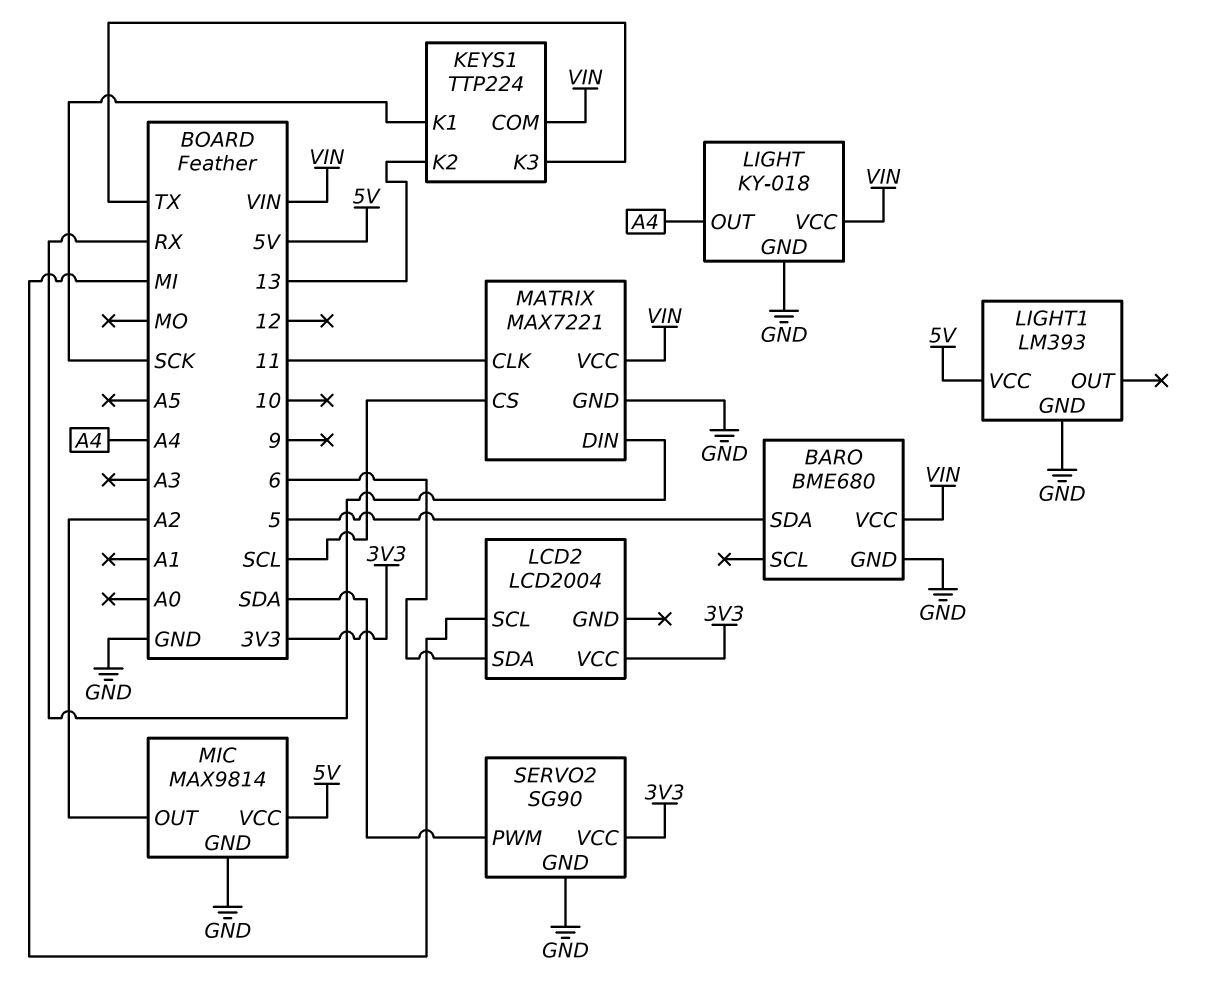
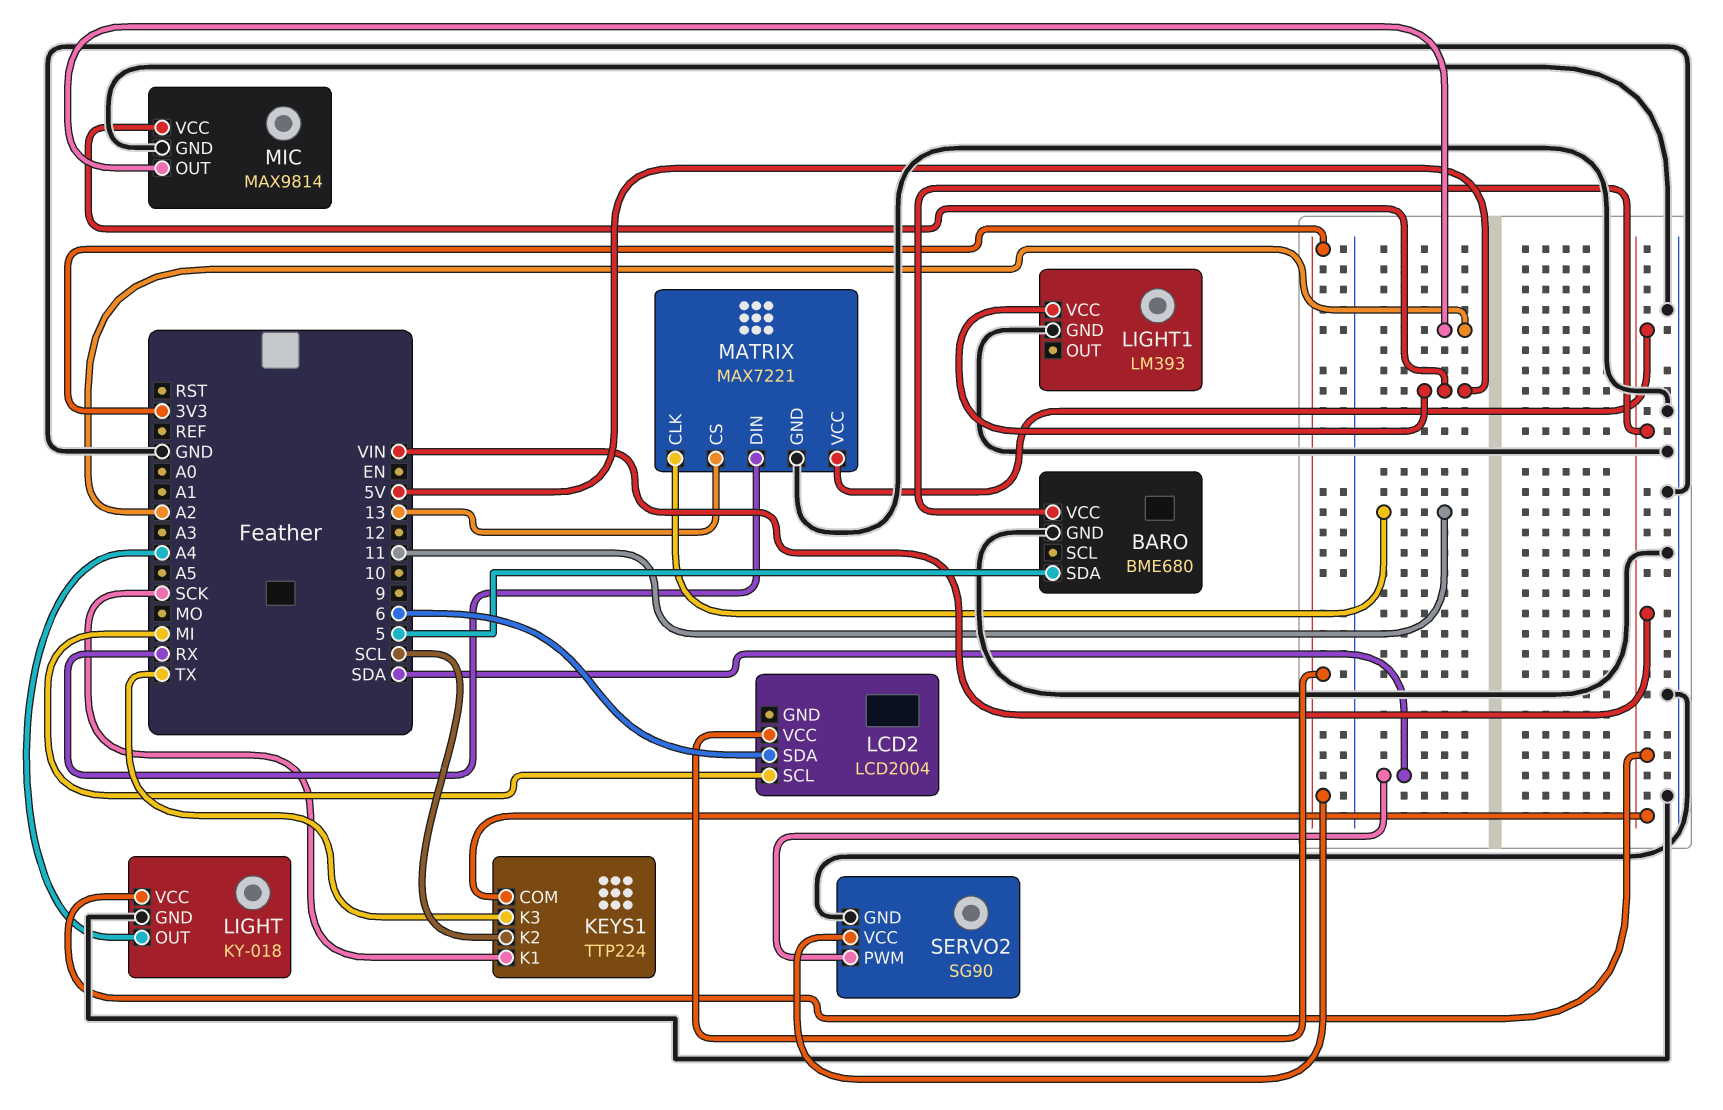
KEYS1 pin K2: 13 -> SCL
MATRIX pin CS: SCL -> 13

